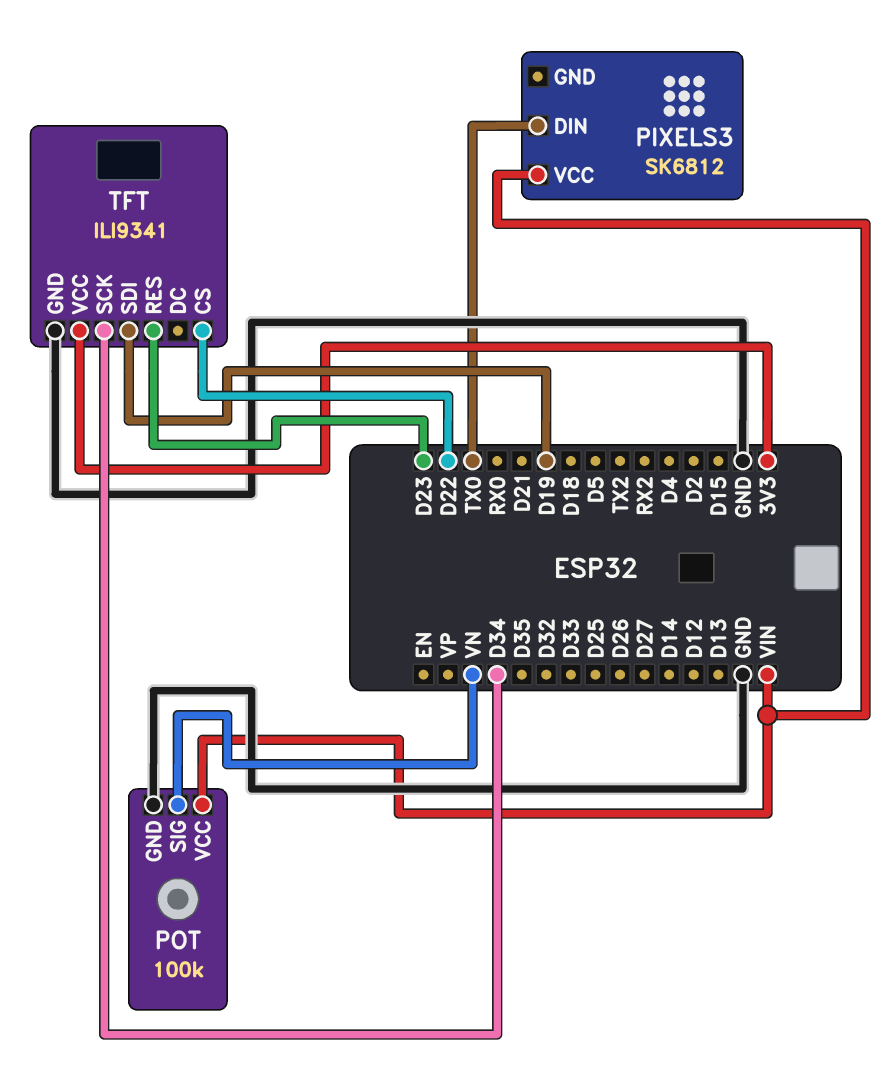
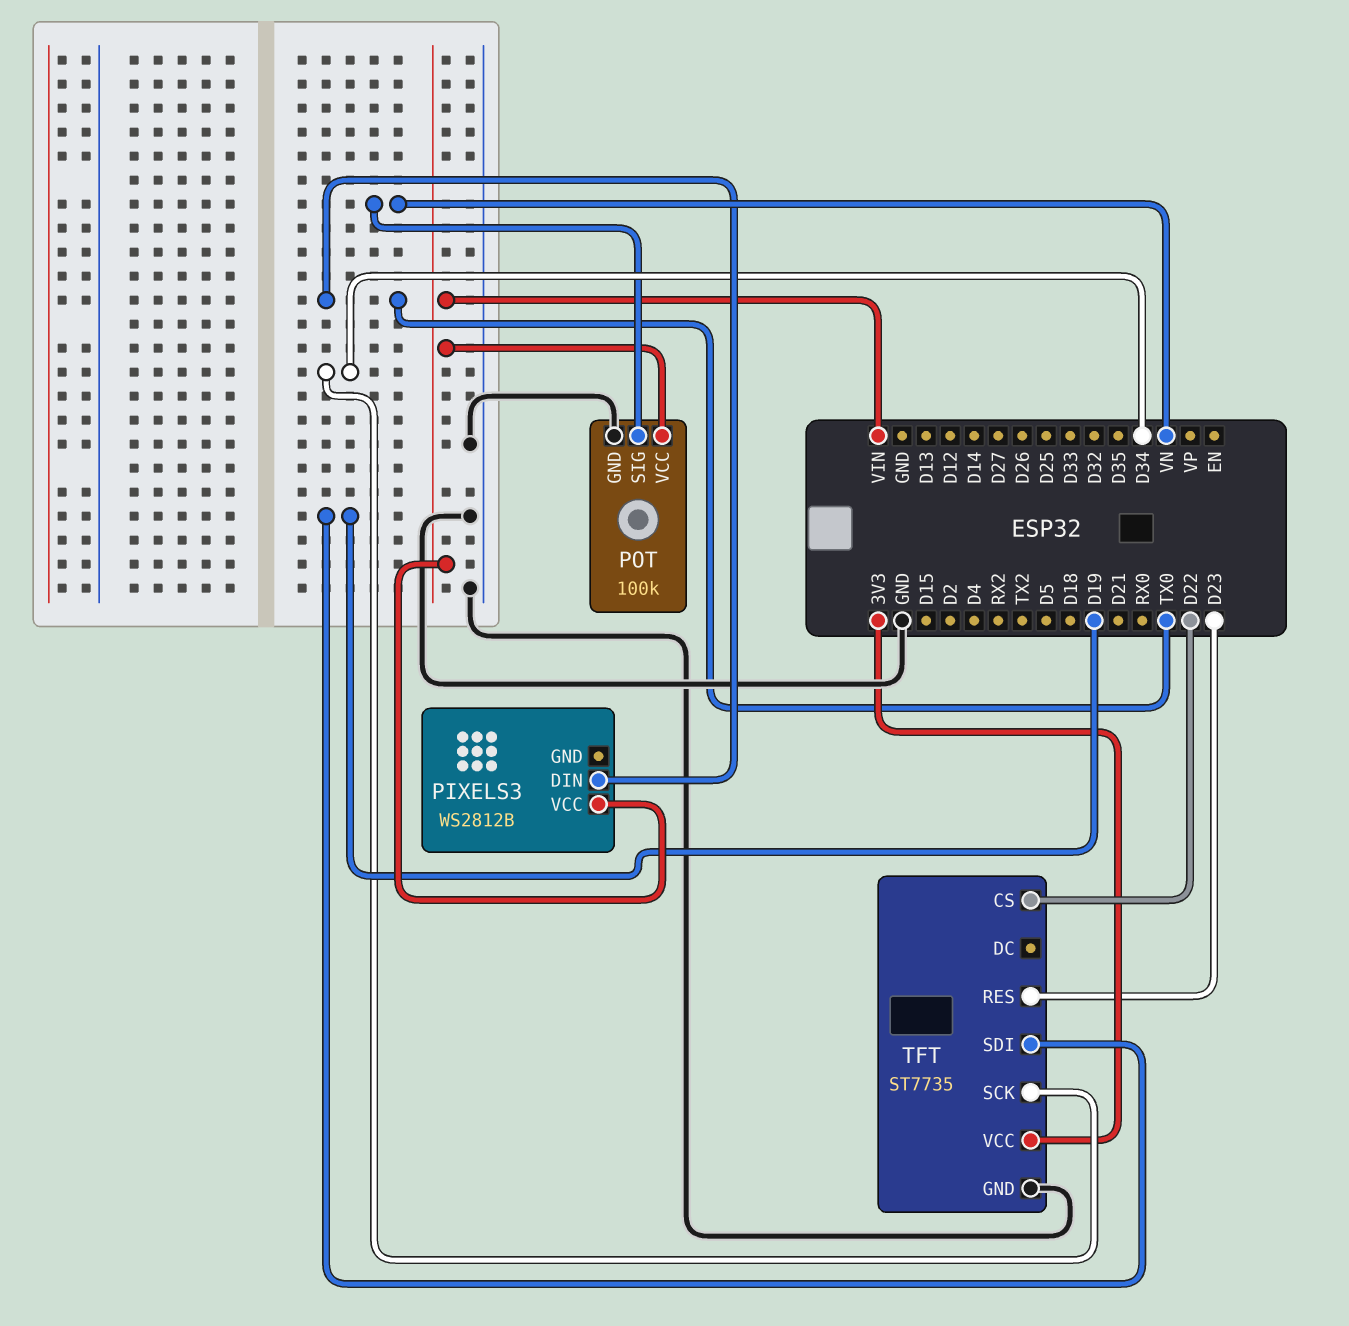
PIXELS3: SK6812 -> WS2812B
TFT: ILI9341 -> ST7735

